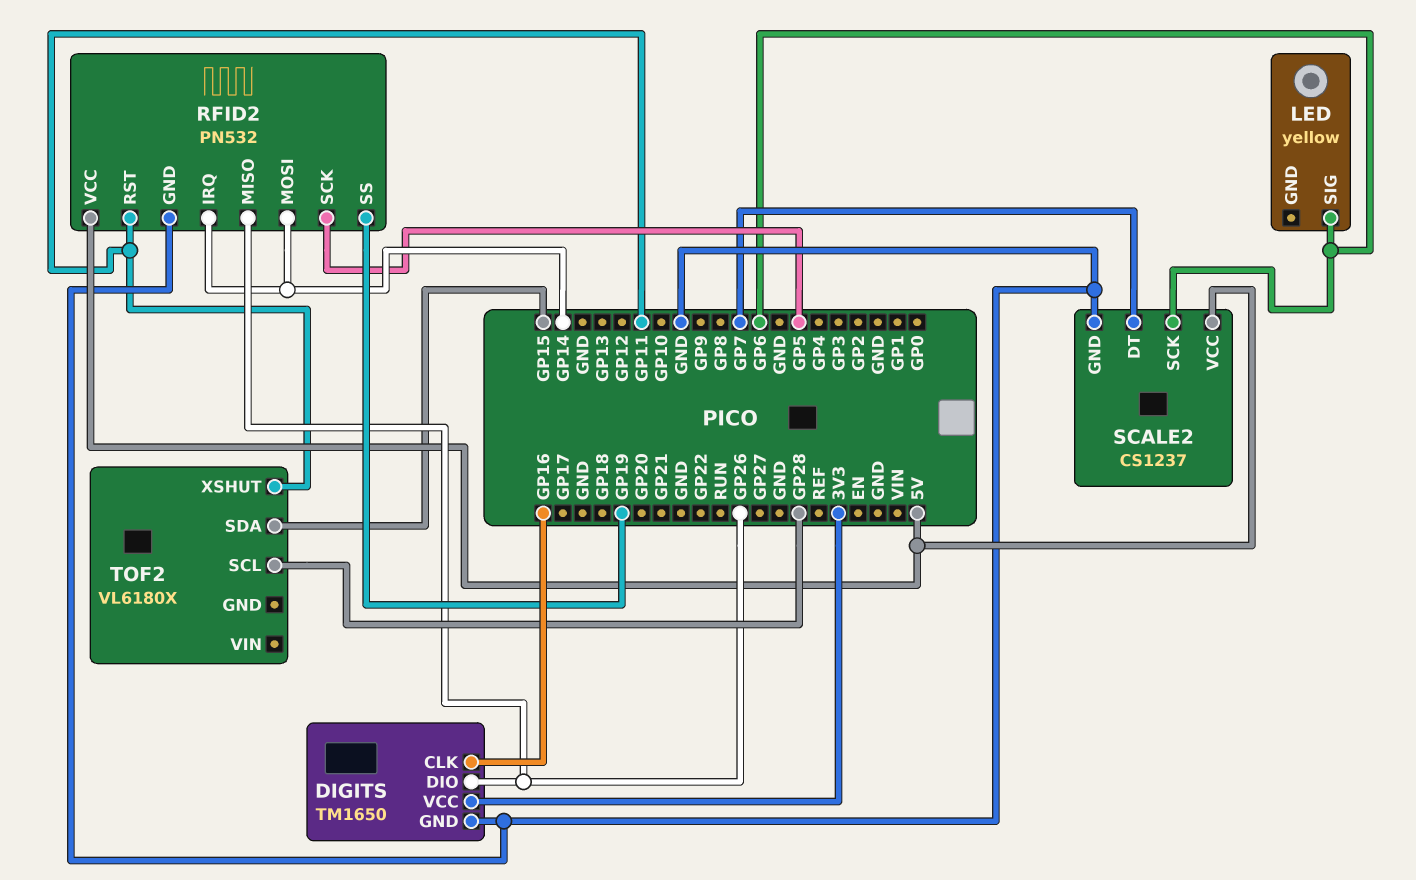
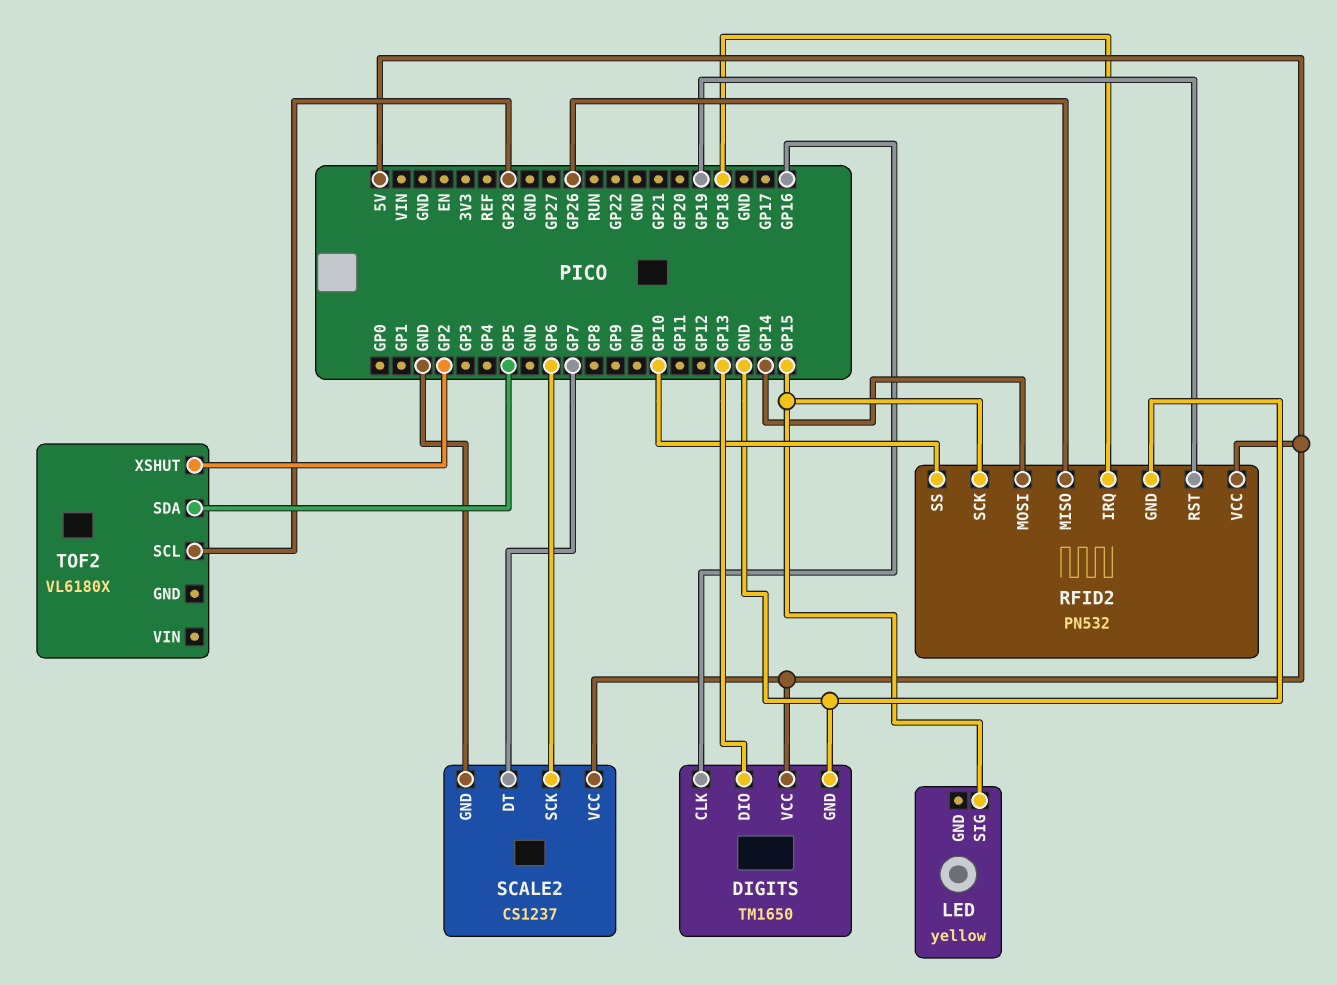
DIGITS pin DIO: GP26 -> GP13
DIGITS pin VCC: 3V3 -> 5V
LED pin SIG: GP6 -> GP15
RFID2 pin IRQ: GP14 -> GP18
RFID2 pin RST: GP11 -> GP19
RFID2 pin SCK: GP5 -> GP15
RFID2 pin SS: GP19 -> GP10
TOF2 pin SDA: GP15 -> GP5
TOF2 pin XSHUT: GP11 -> GP2

